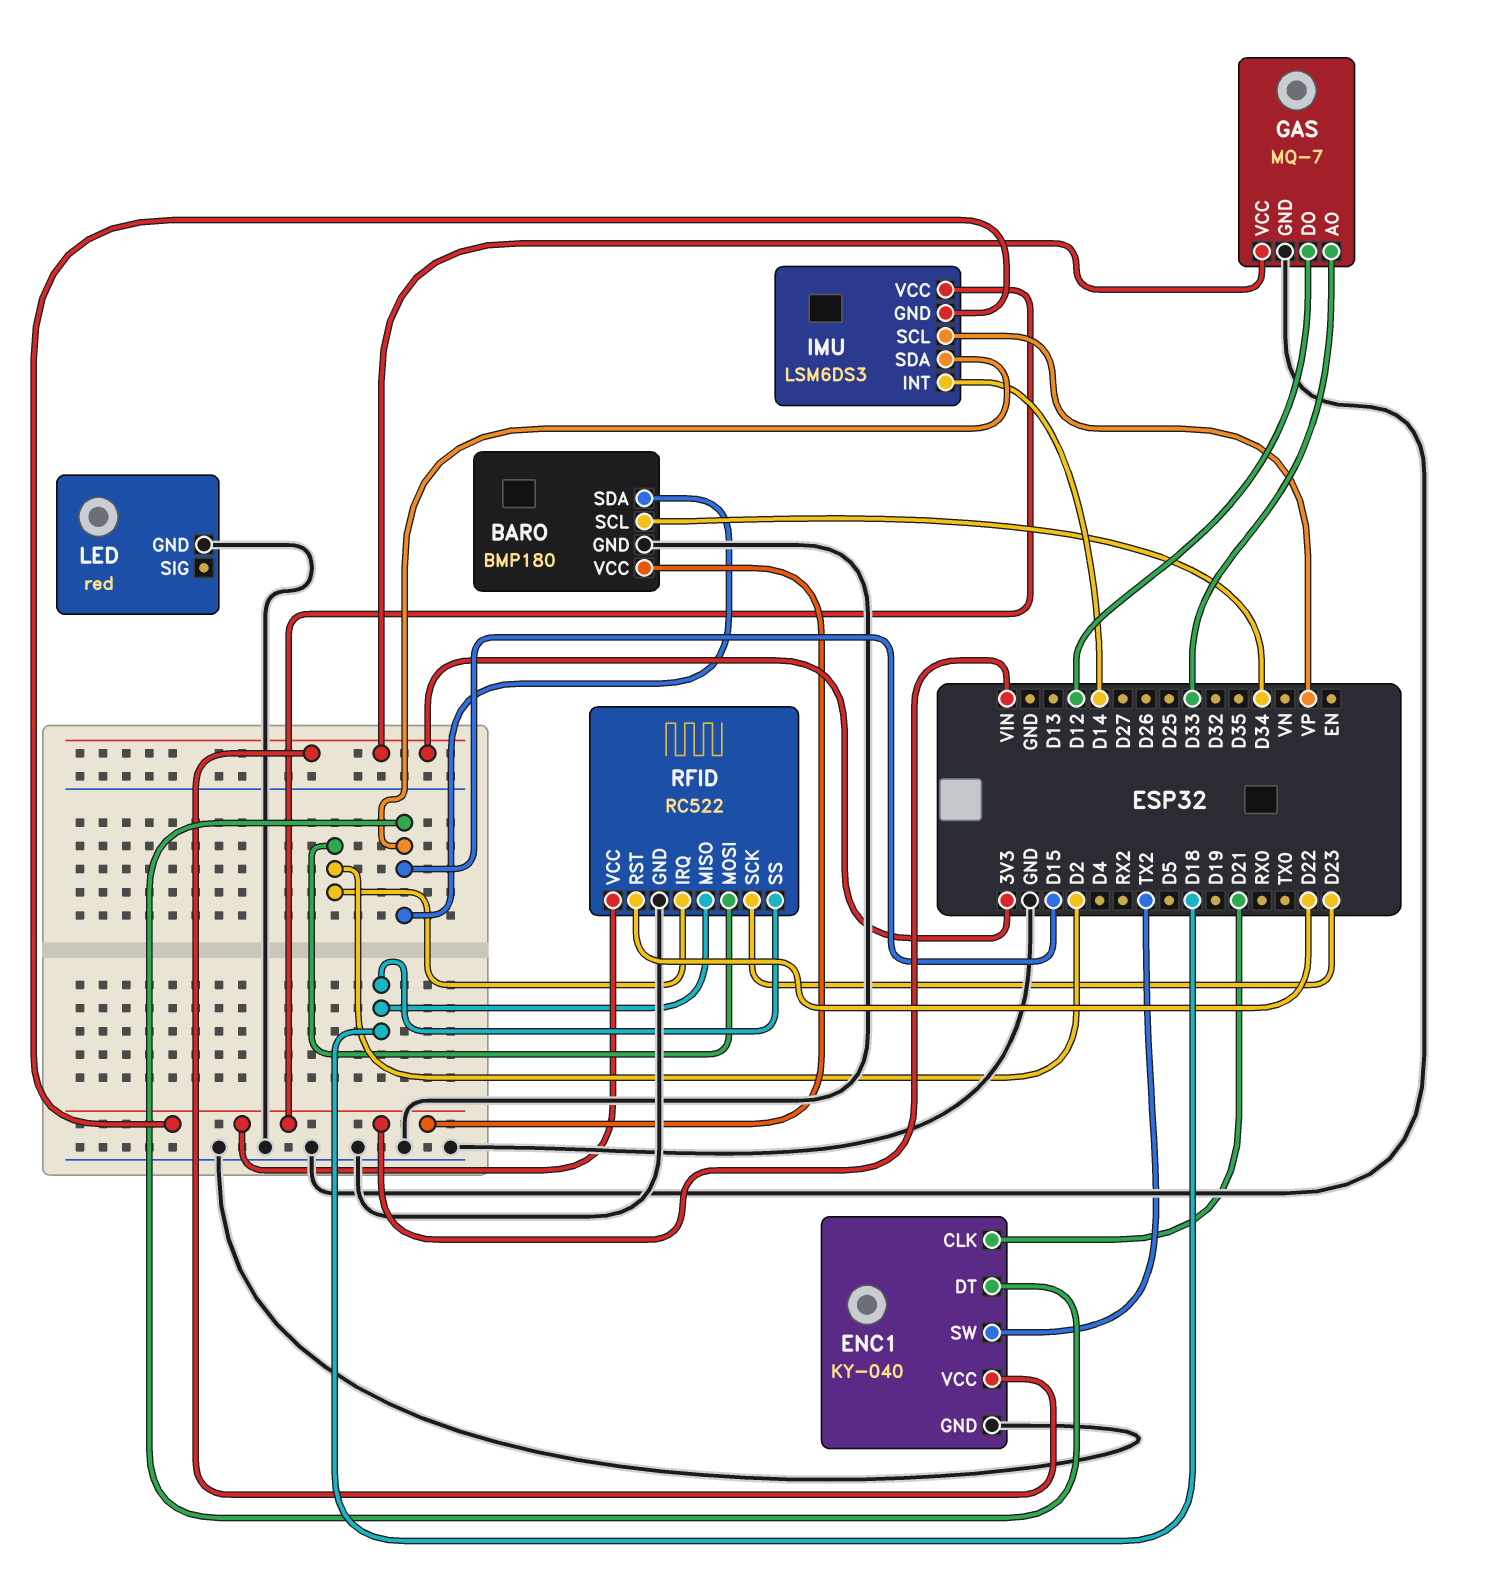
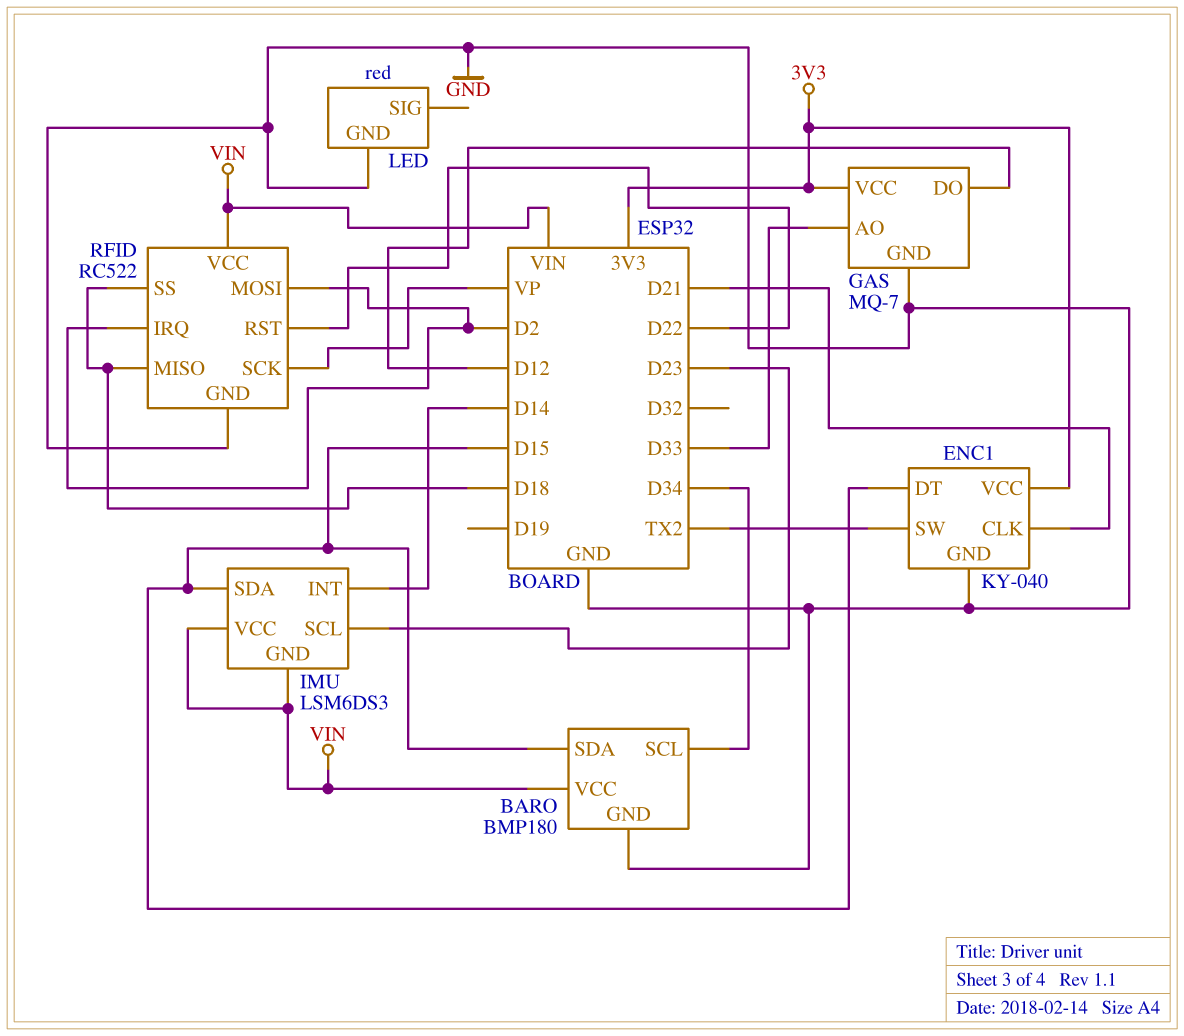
IMU pin SCL: VP -> D23
RFID pin SCK: D23 -> VP

